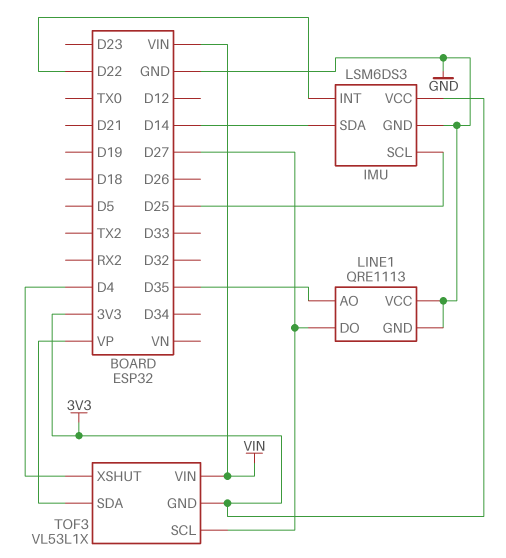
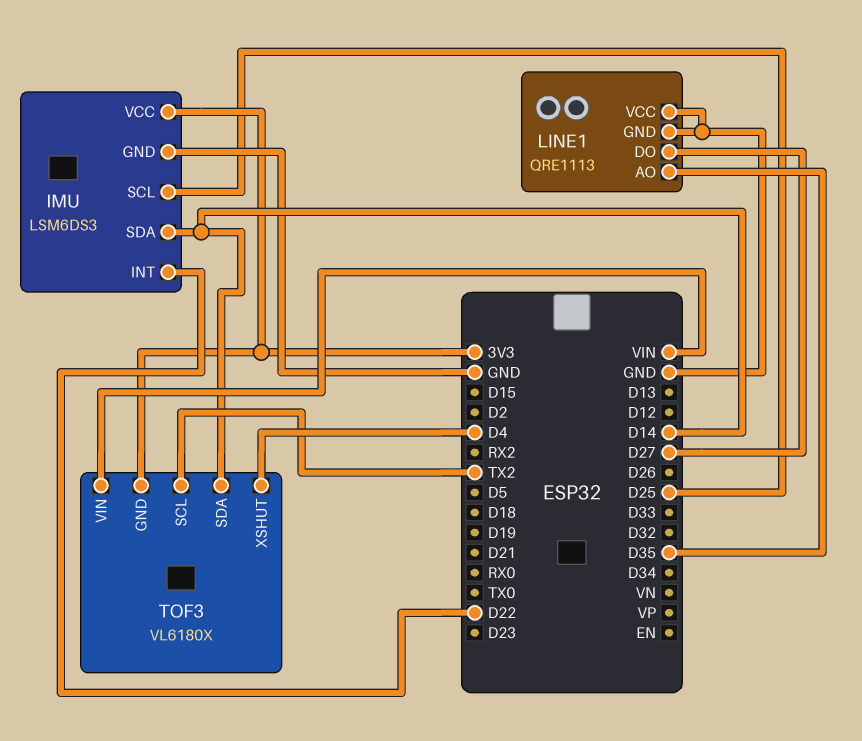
TOF3: VL53L1X -> VL6180X
TOF3 pin SCL: D27 -> TX2
TOF3 pin SDA: VP -> D14

